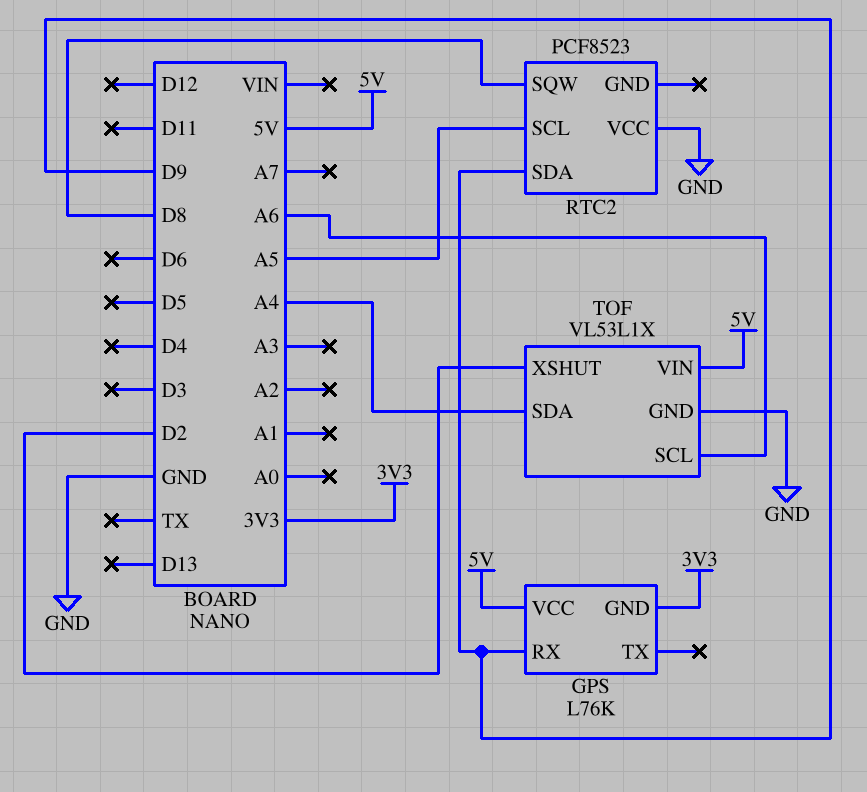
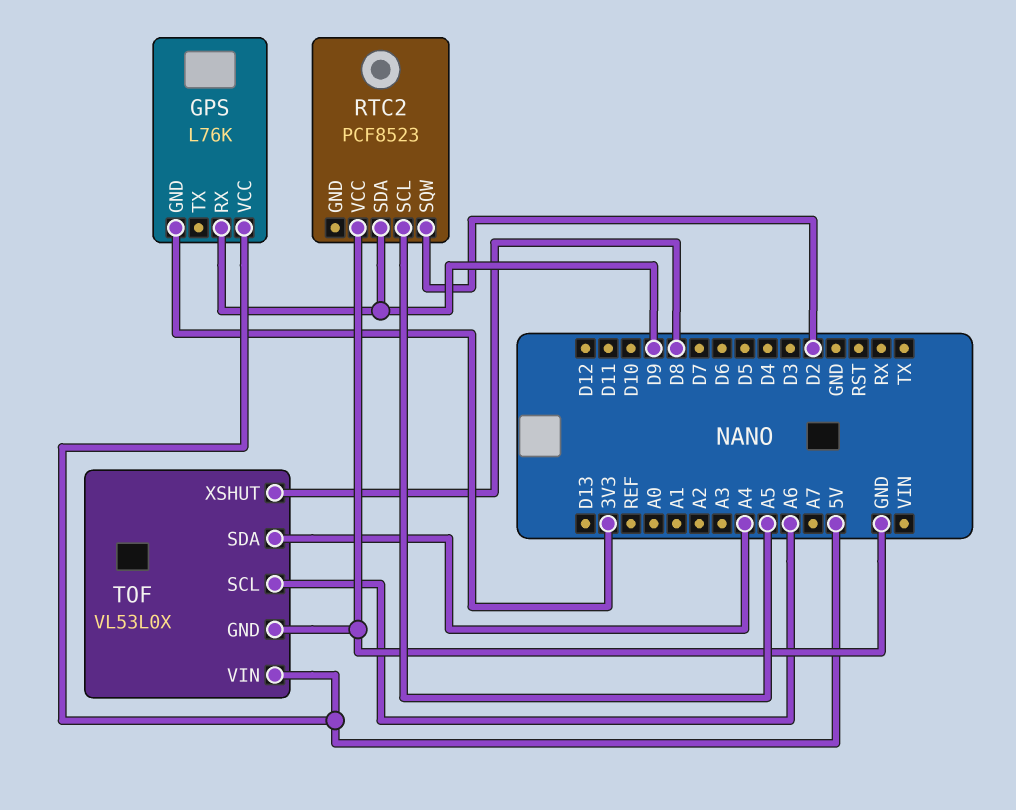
RTC2 pin SQW: D8 -> D2
TOF: VL53L1X -> VL53L0X
TOF pin XSHUT: D2 -> D8

